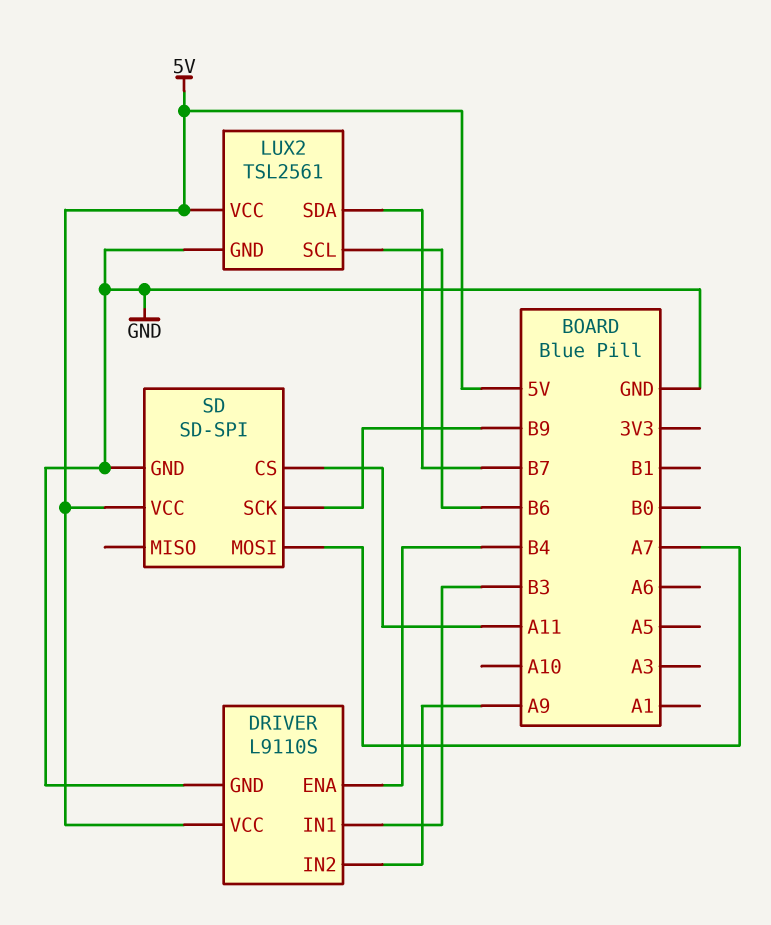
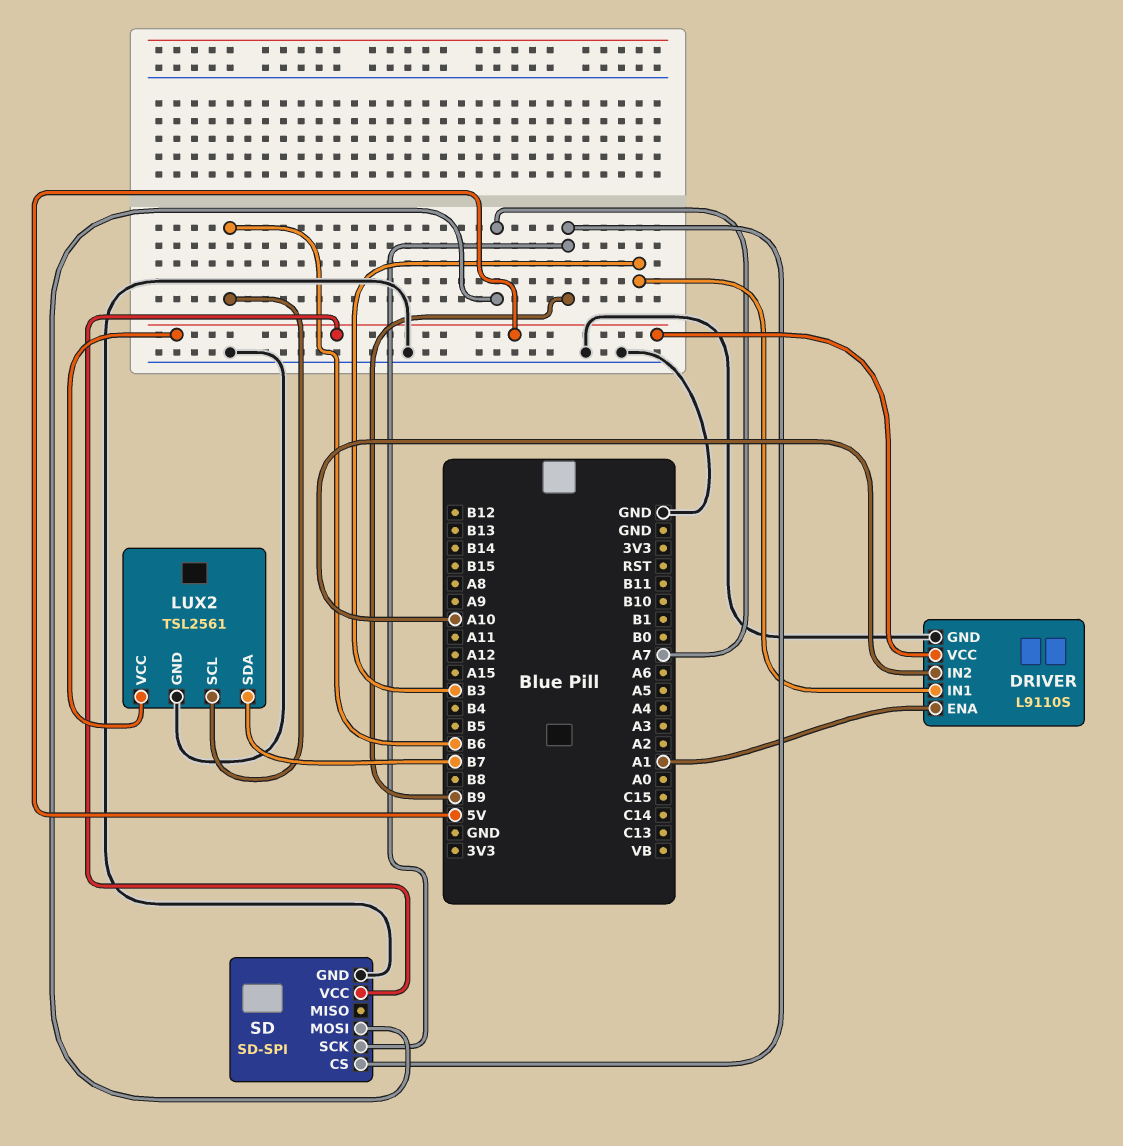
DRIVER pin ENA: B4 -> A1
DRIVER pin IN2: A9 -> A10
SD pin CS: A11 -> B9

